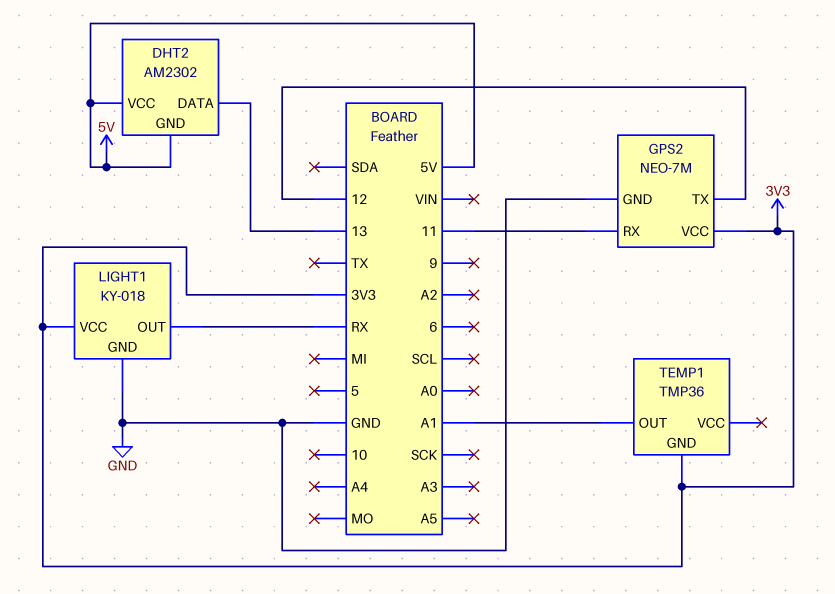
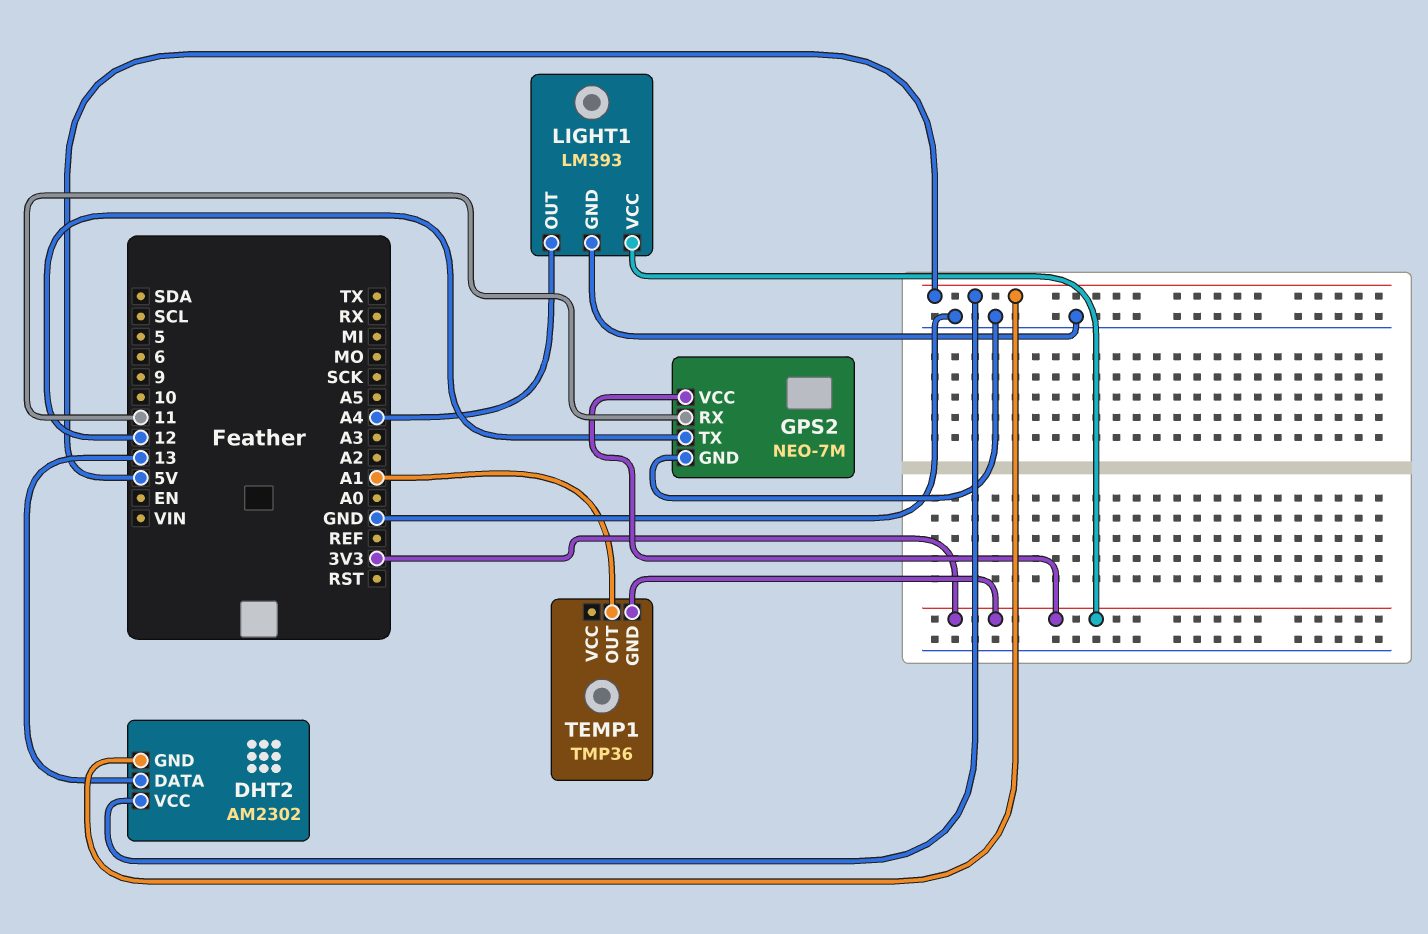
LIGHT1: KY-018 -> LM393
LIGHT1 pin OUT: RX -> A4

